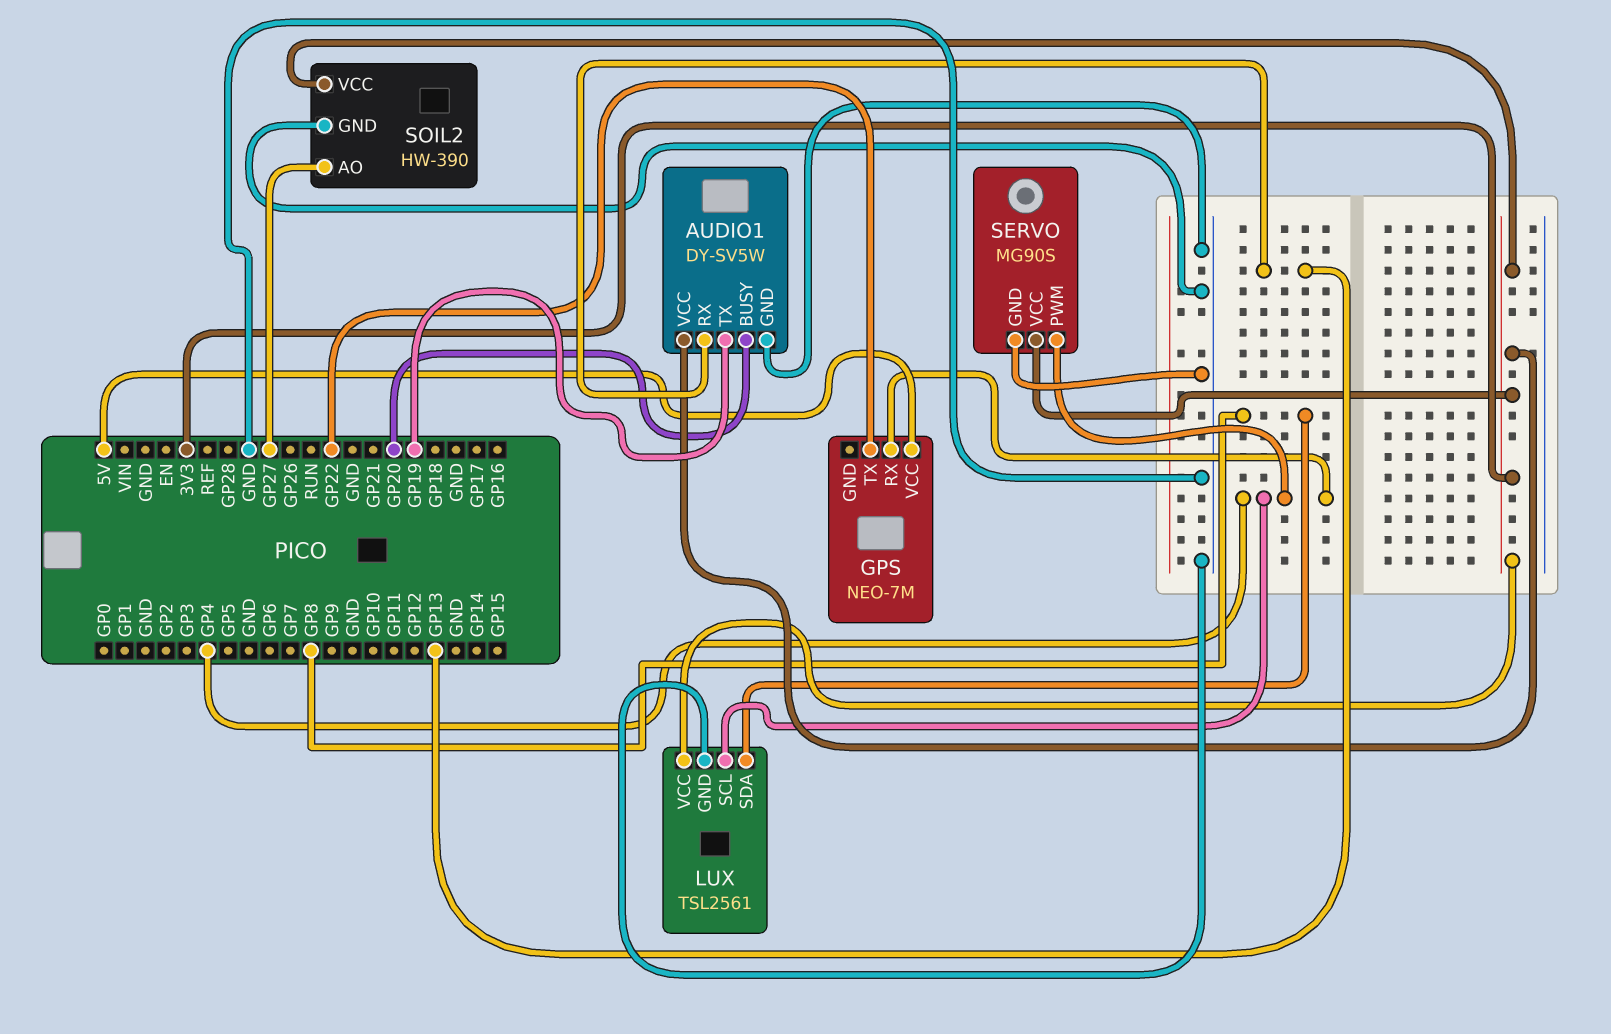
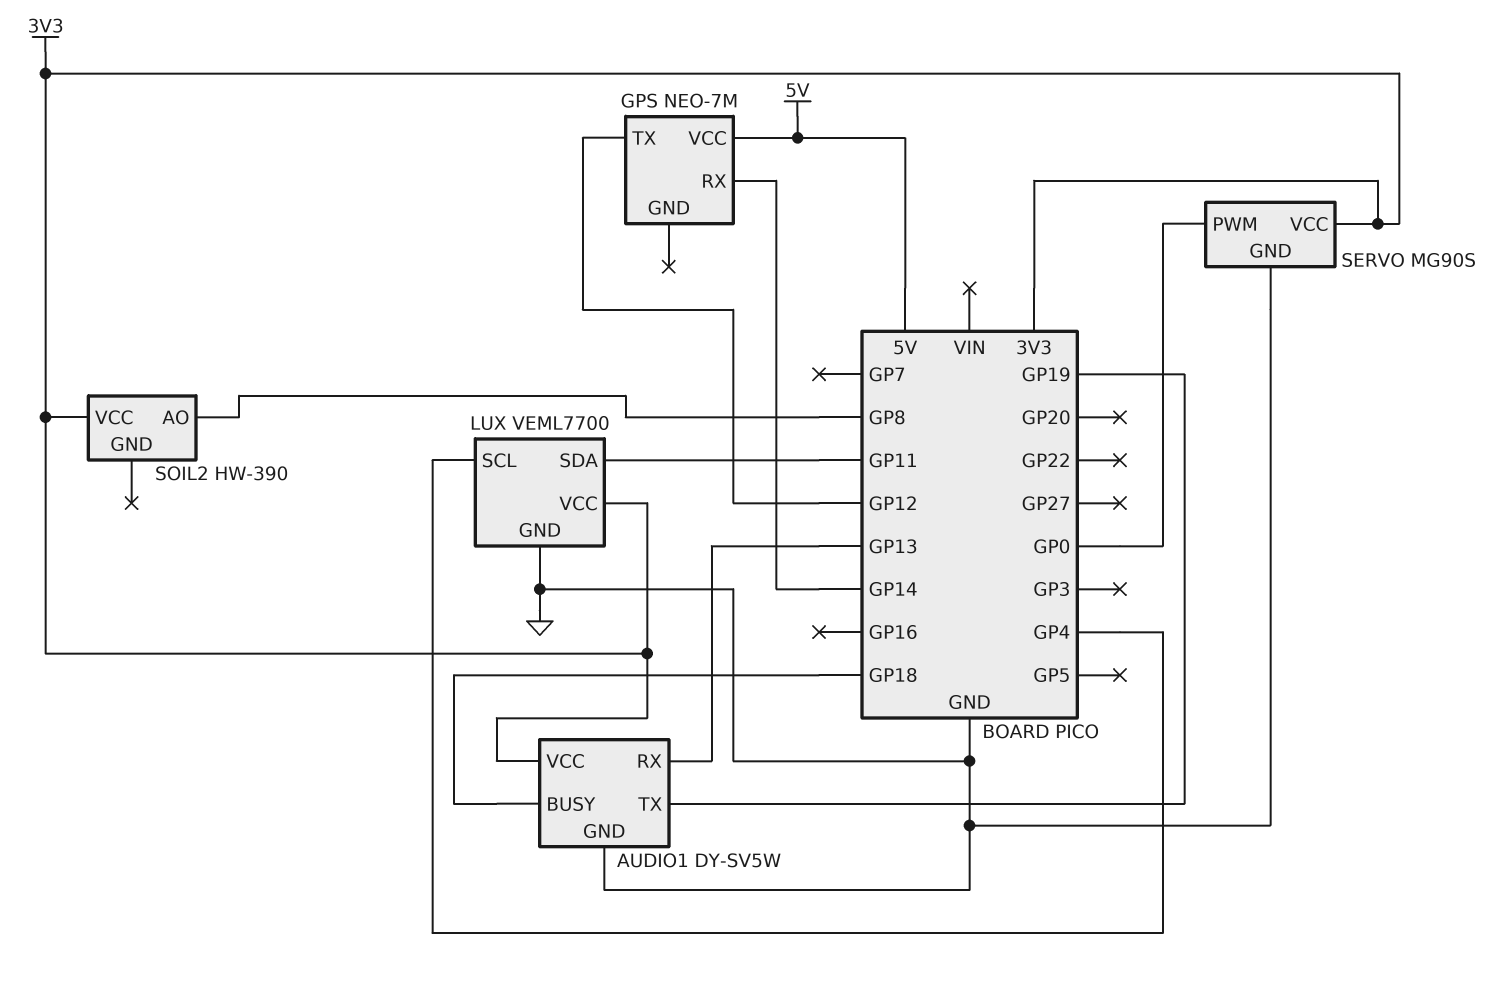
AUDIO1 pin BUSY: GP20 -> GP18
GPS pin RX: GP4 -> GP14
GPS pin TX: GP22 -> GP12
LUX: TSL2561 -> VEML7700
LUX pin SDA: GP8 -> GP11
SERVO pin PWM: GP4 -> GP0
SOIL2 pin AO: GP27 -> GP8
SOIL2 pin GND: GND -> none

